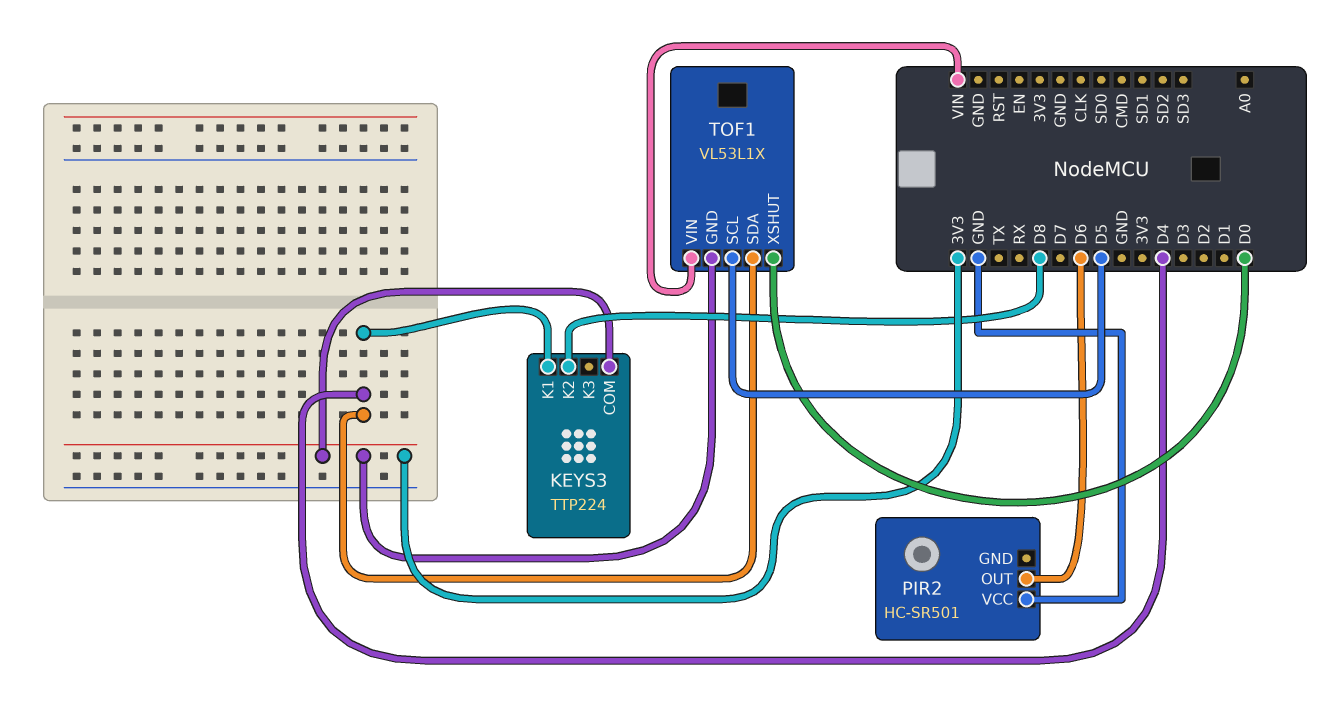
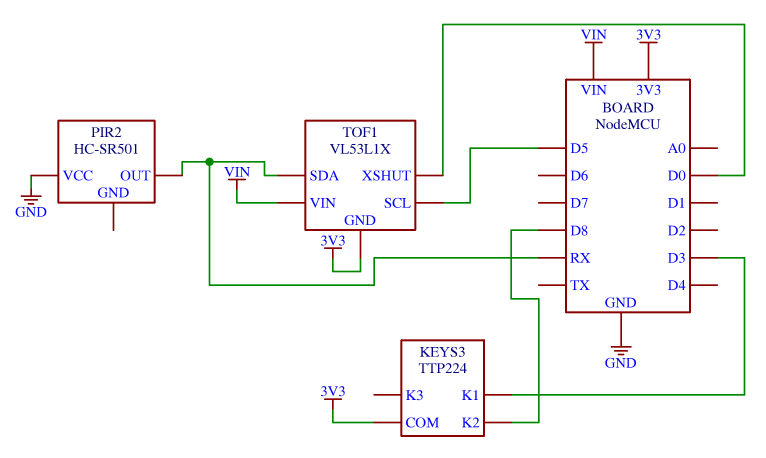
KEYS3 pin K1: D4 -> D3
PIR2 pin OUT: D6 -> RX
TOF1 pin SDA: D4 -> RX

